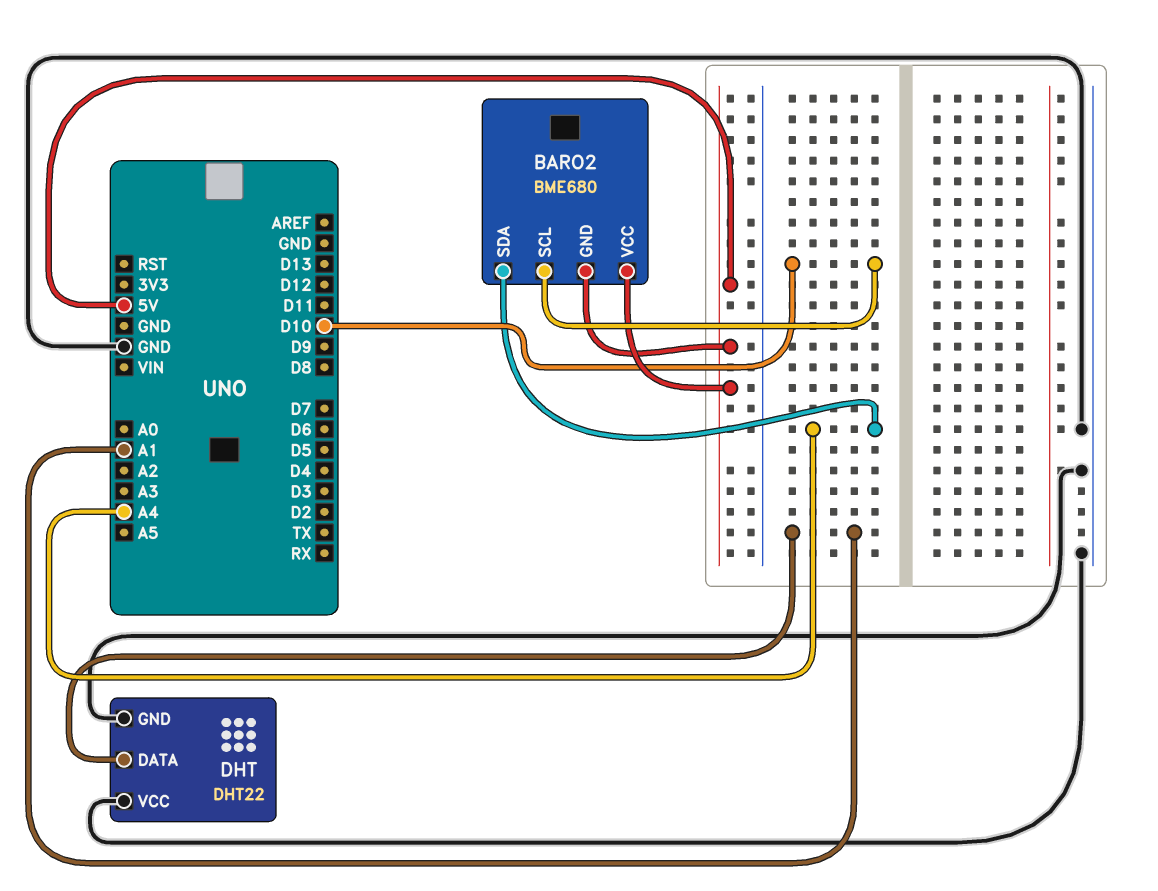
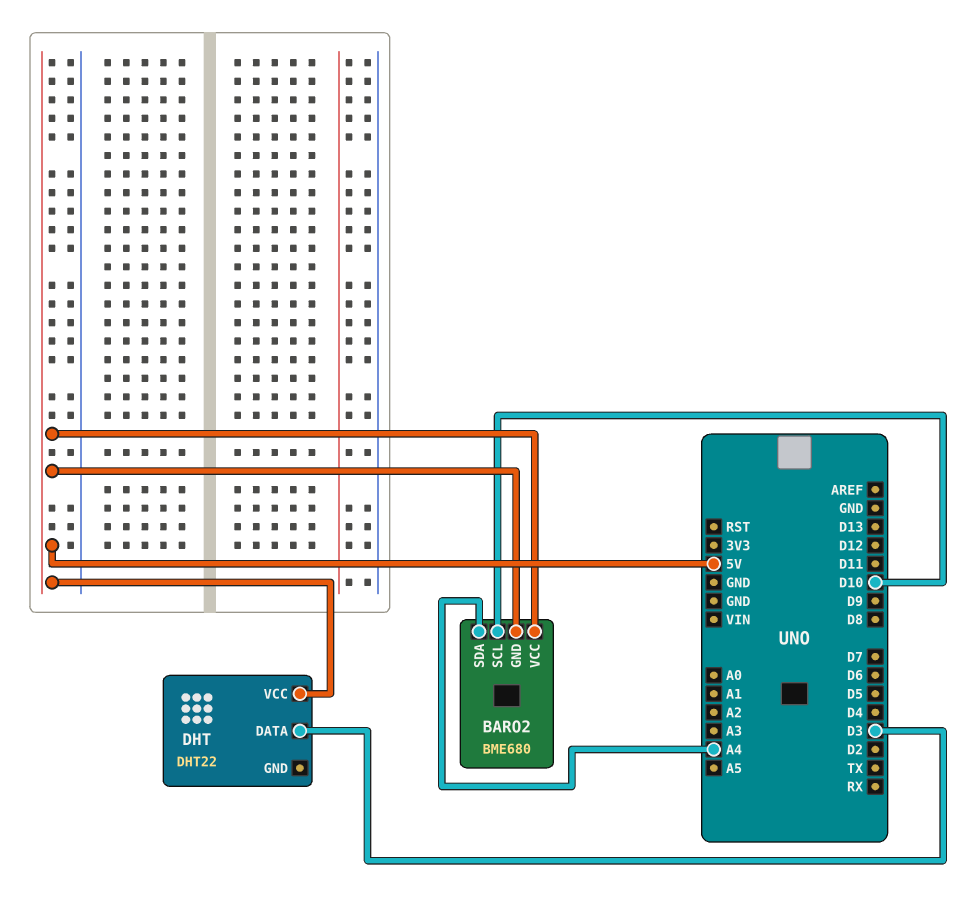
DHT pin DATA: A1 -> D3
DHT pin GND: GND -> none
DHT pin VCC: GND -> 5V

